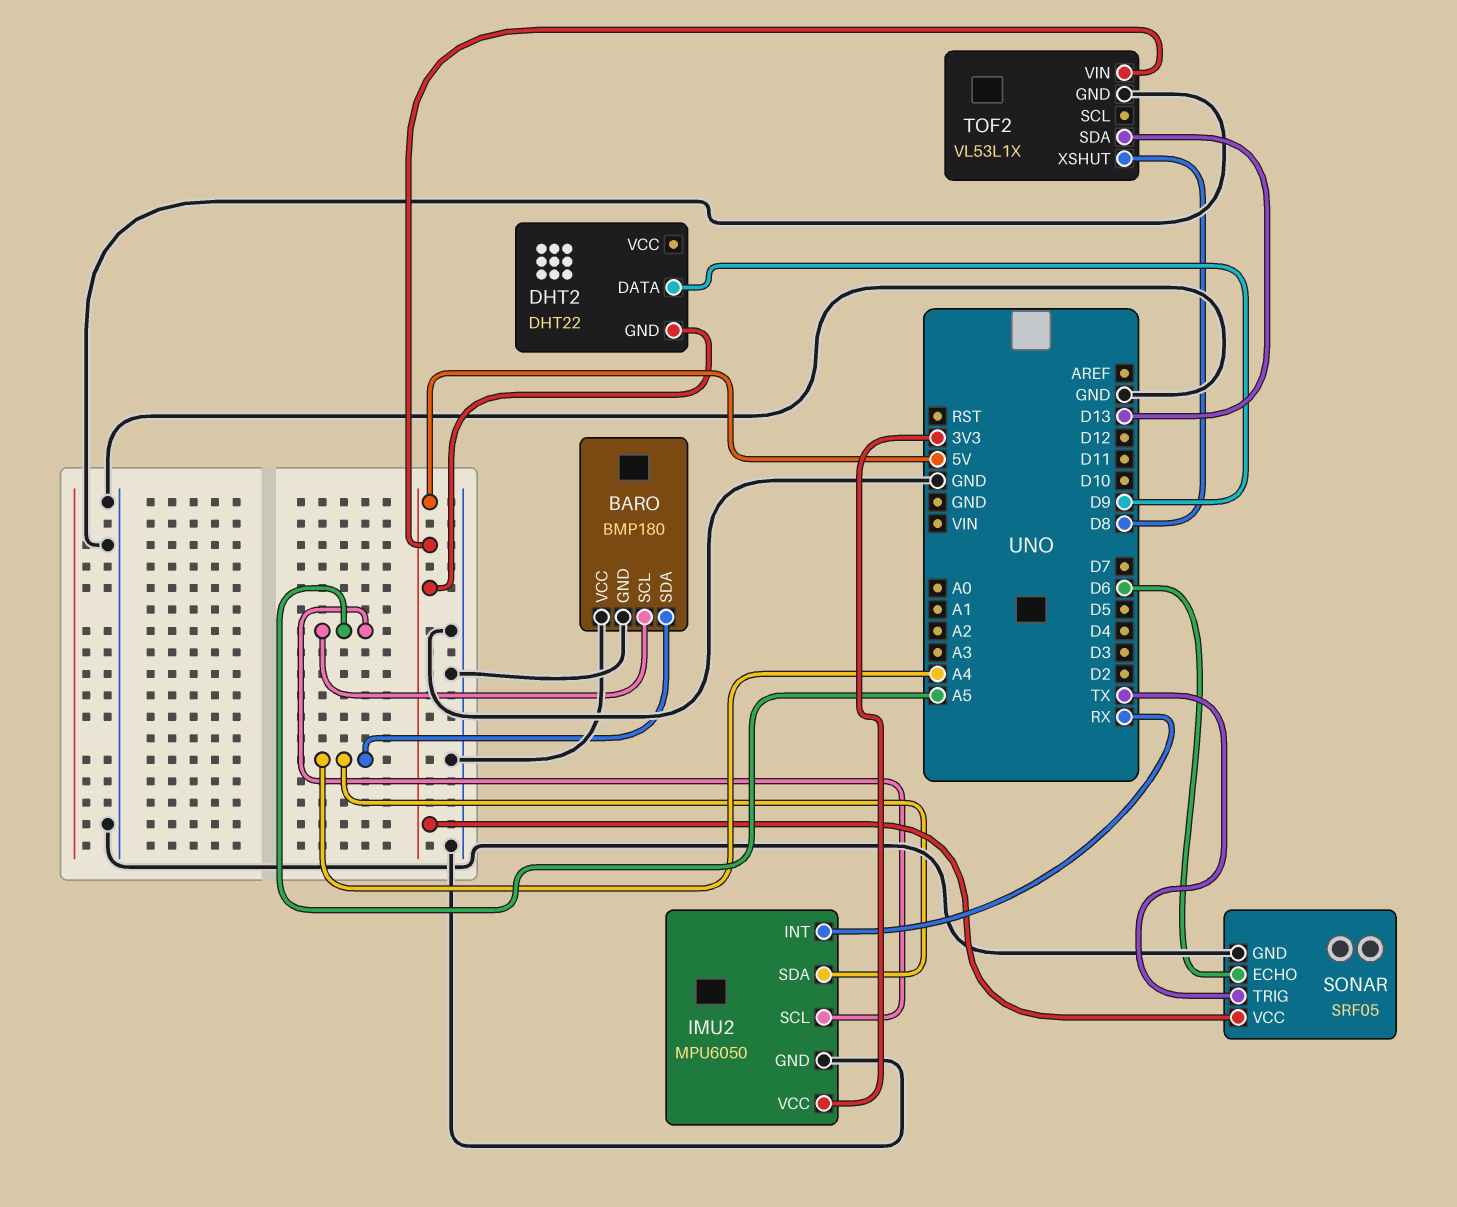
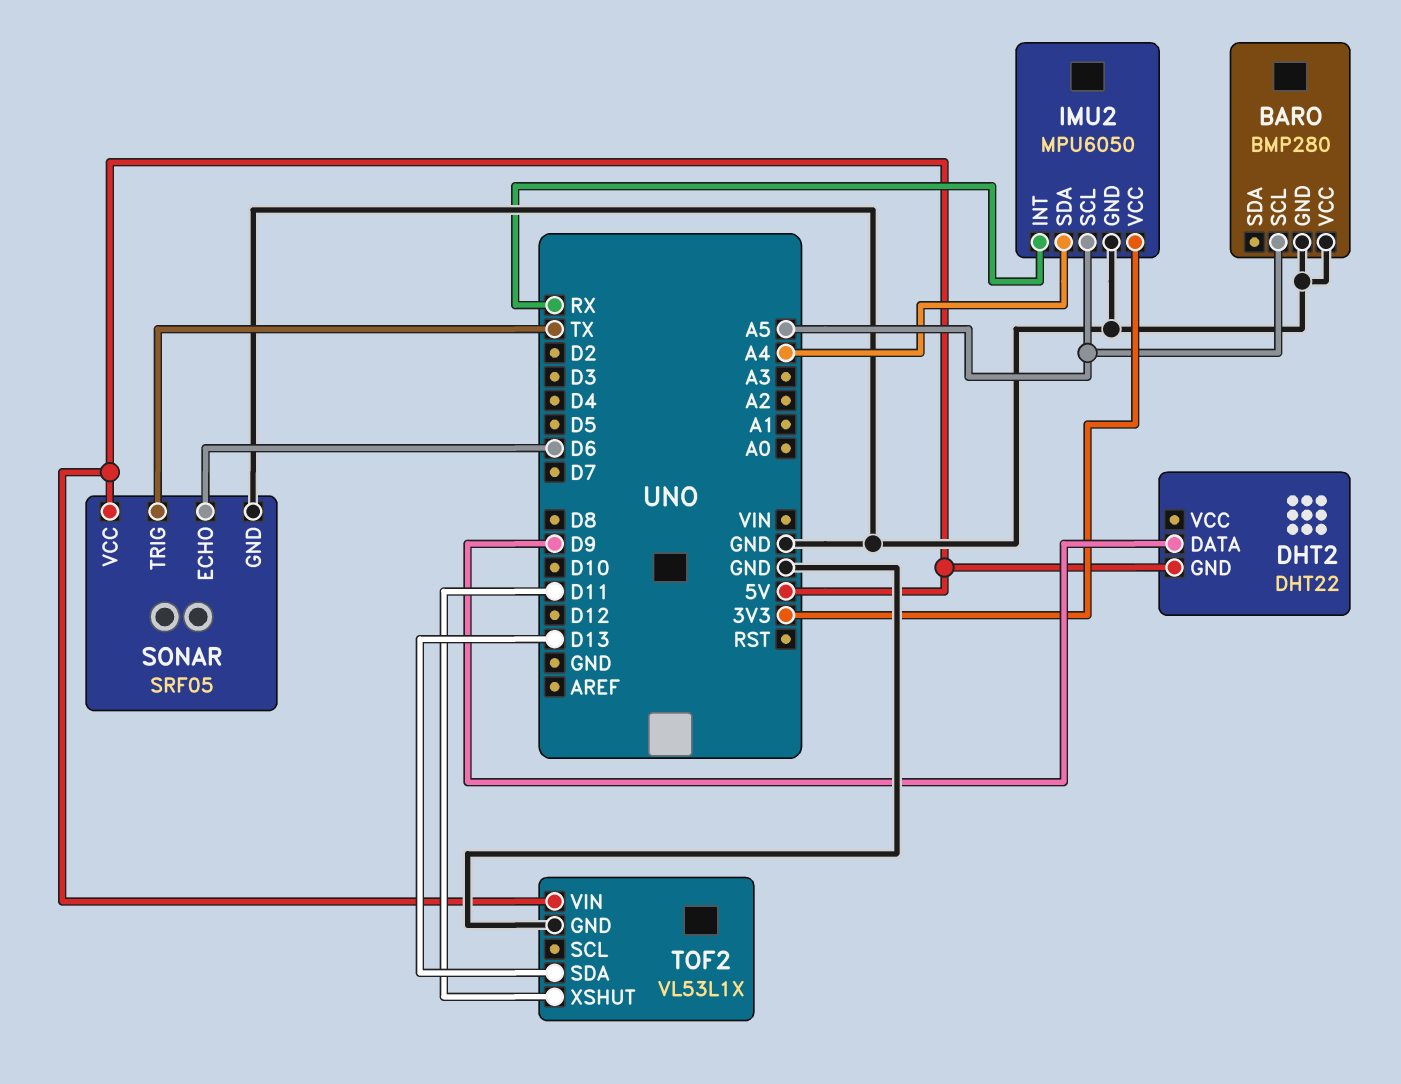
BARO: BMP180 -> BMP280
BARO pin SDA: A4 -> none
TOF2 pin XSHUT: D8 -> D11

